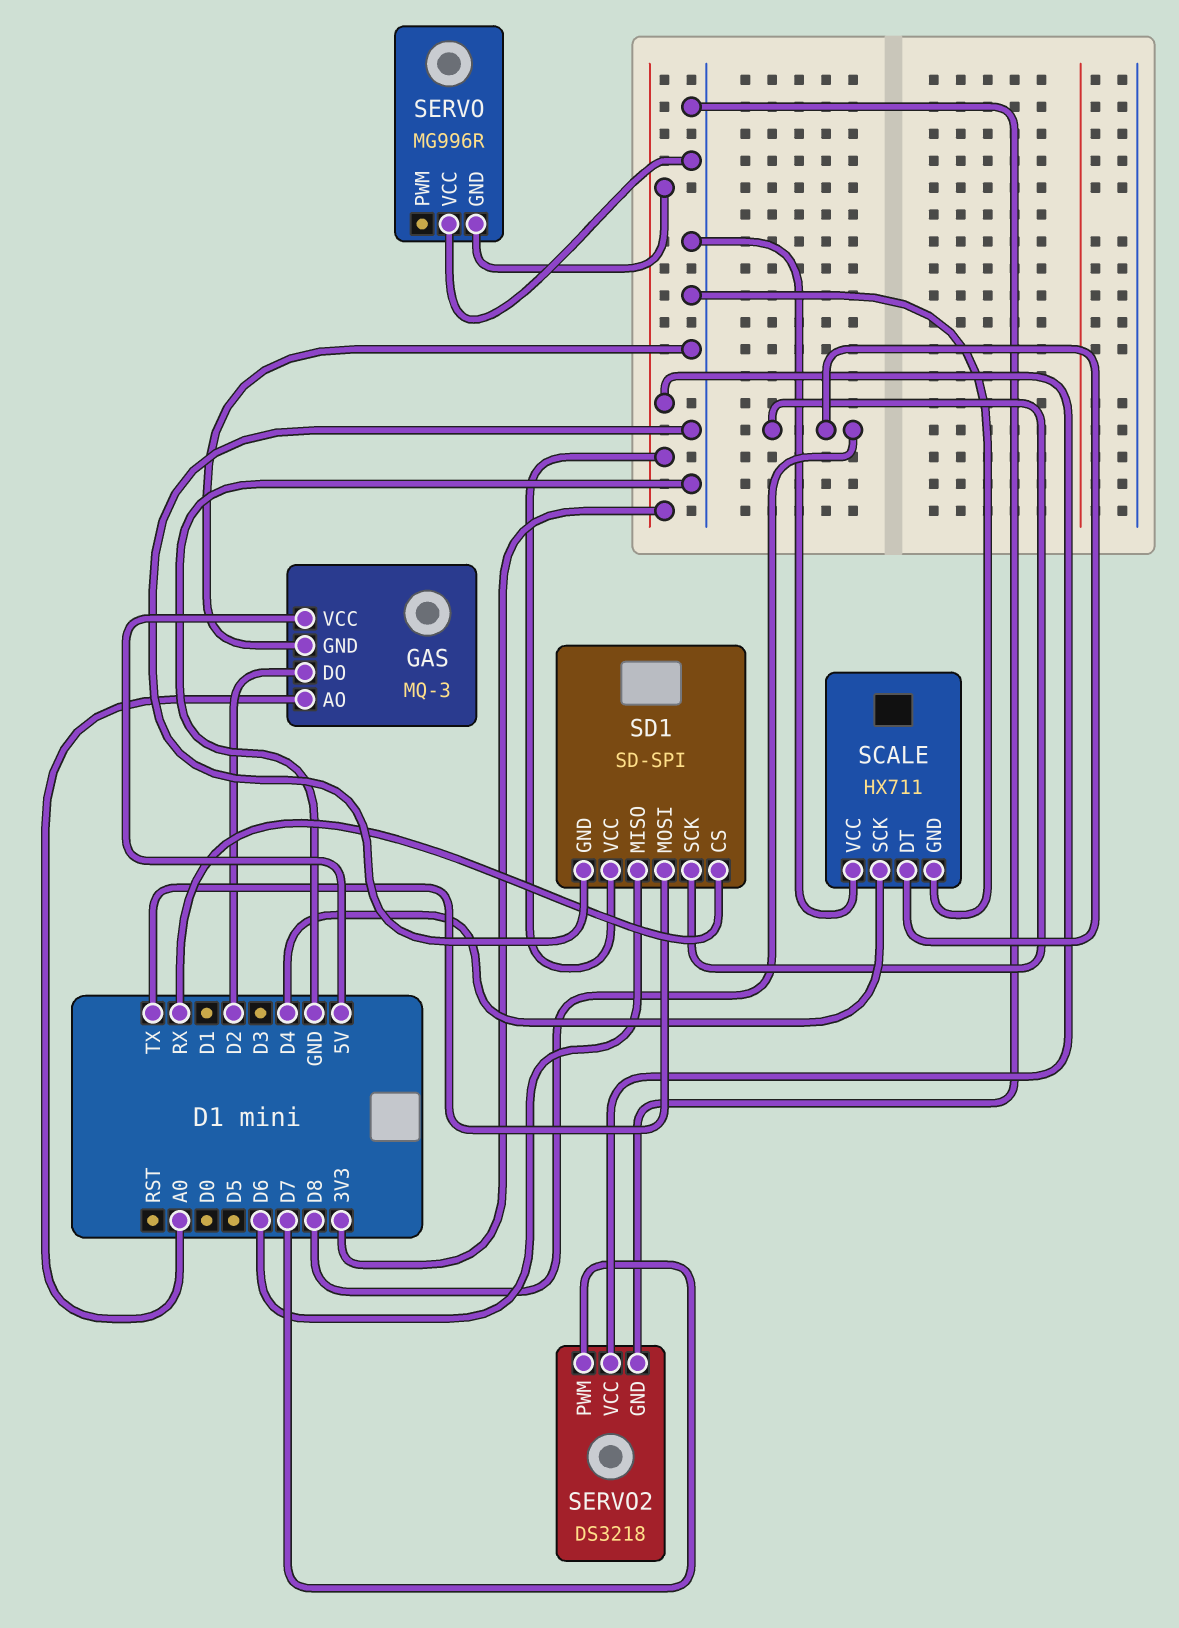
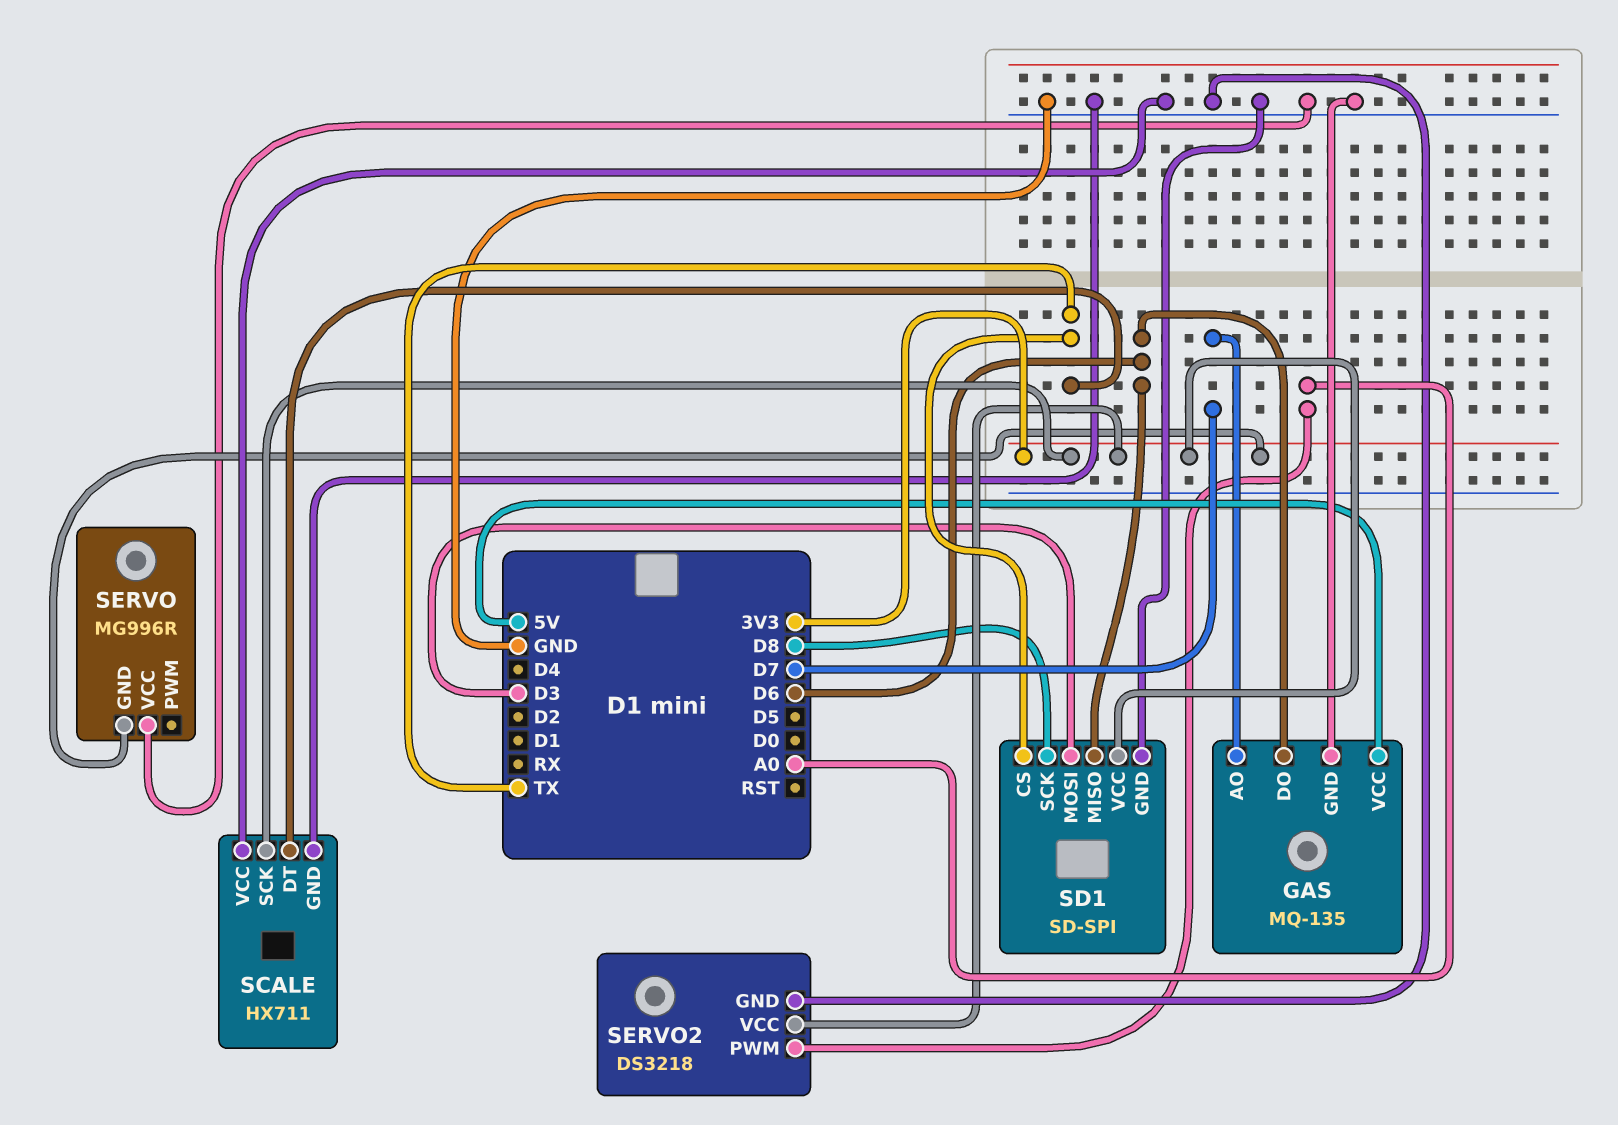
GAS: MQ-3 -> MQ-135
GAS pin AO: A0 -> D7
GAS pin DO: D2 -> D6
SCALE pin DT: D8 -> TX
SCALE pin SCK: D4 -> 3V3
SD1 pin CS: RX -> TX
SD1 pin MOSI: TX -> D3
SERVO2 pin PWM: D7 -> A0

